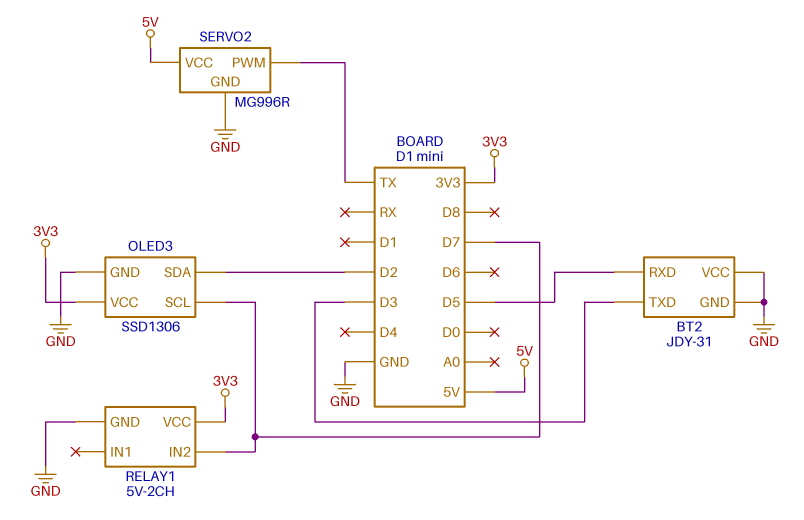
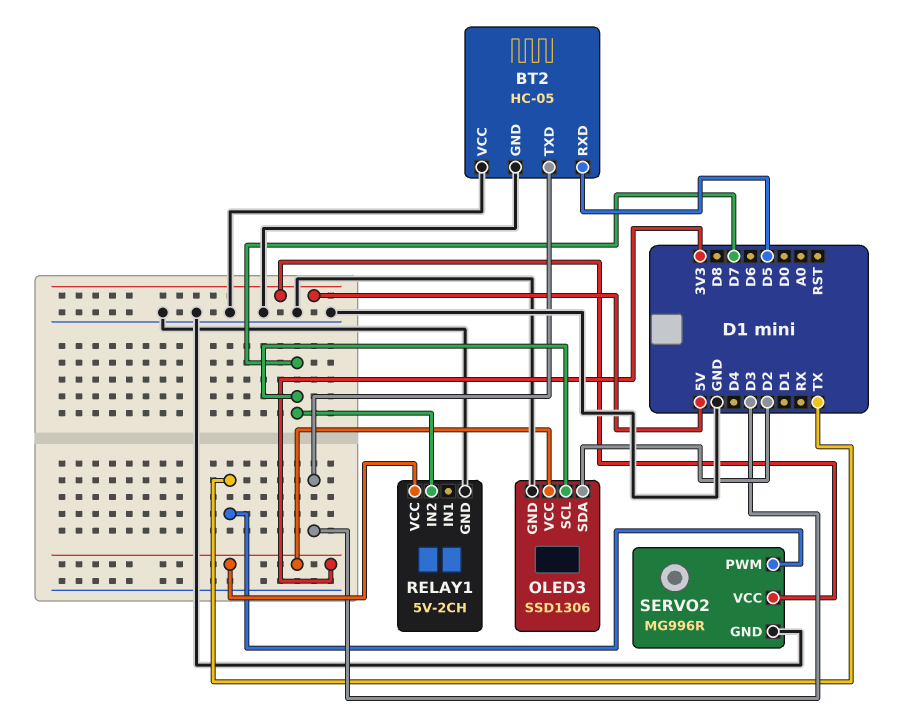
BT2: JDY-31 -> HC-05

